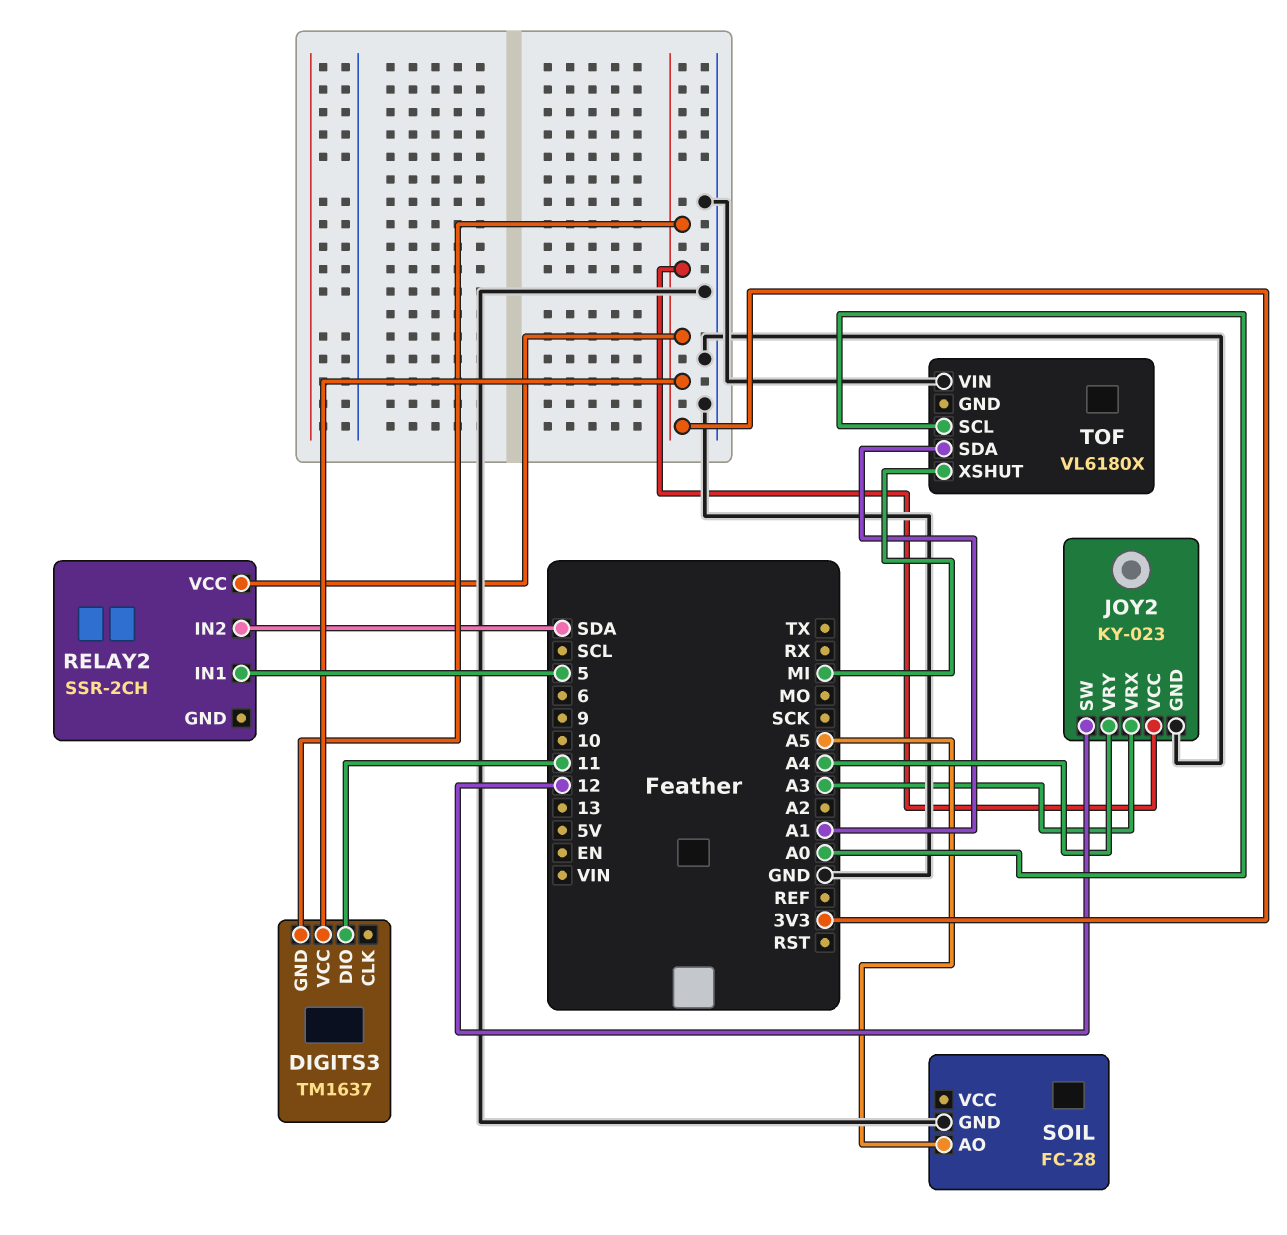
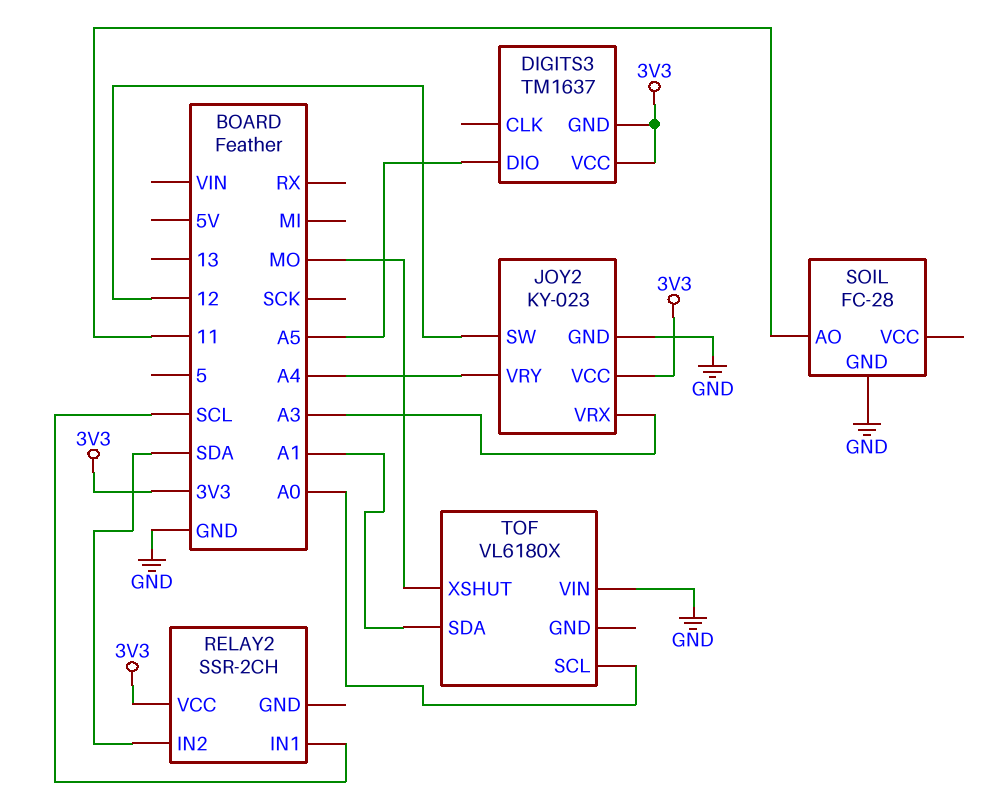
DIGITS3 pin DIO: 11 -> A5
RELAY2 pin IN1: 5 -> SCL
SOIL pin AO: A5 -> 11
TOF pin XSHUT: MI -> MO

